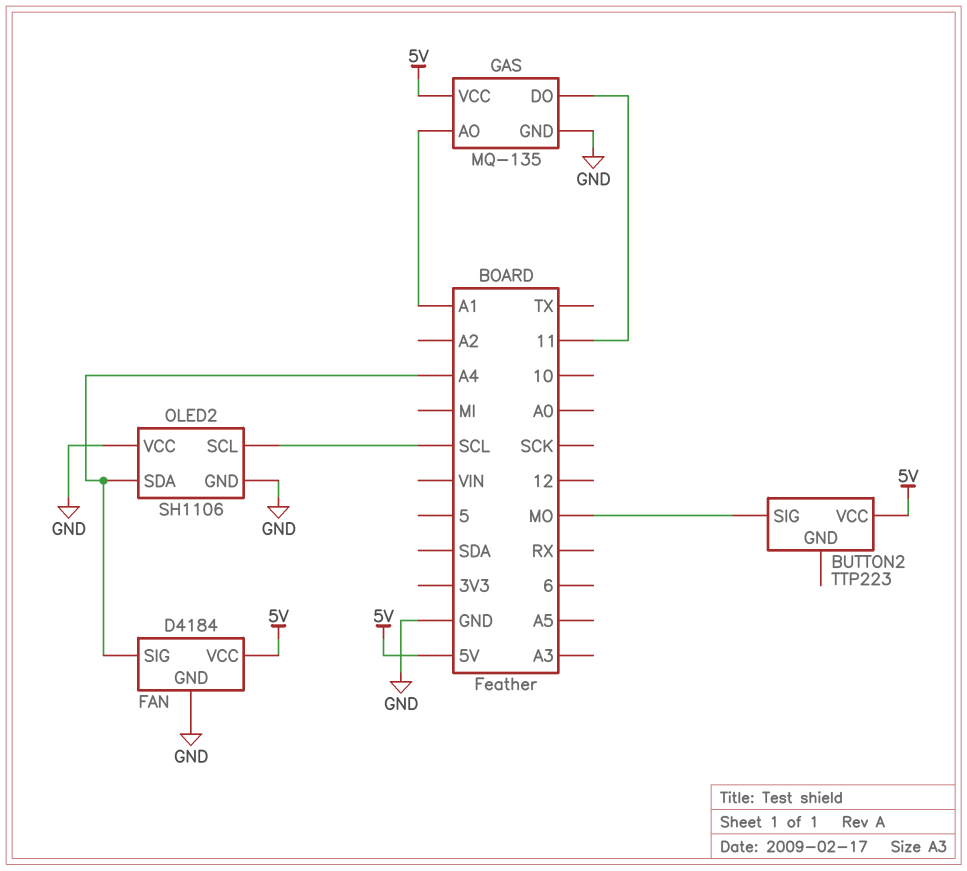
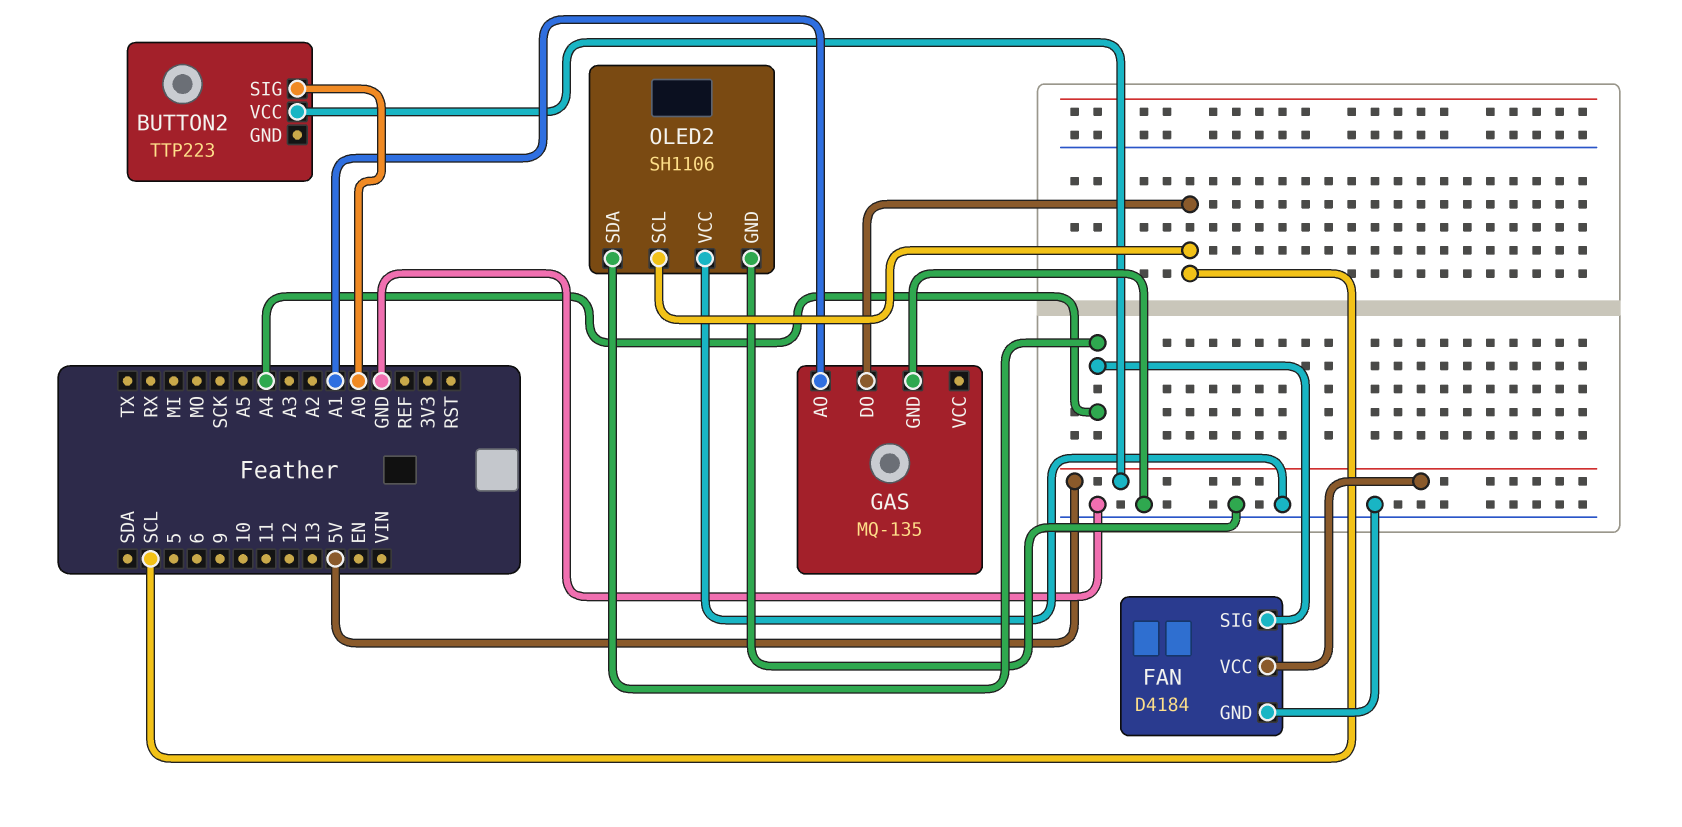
BUTTON2 pin SIG: MO -> A0
GAS pin DO: 11 -> SCL
GAS pin VCC: 5V -> none

